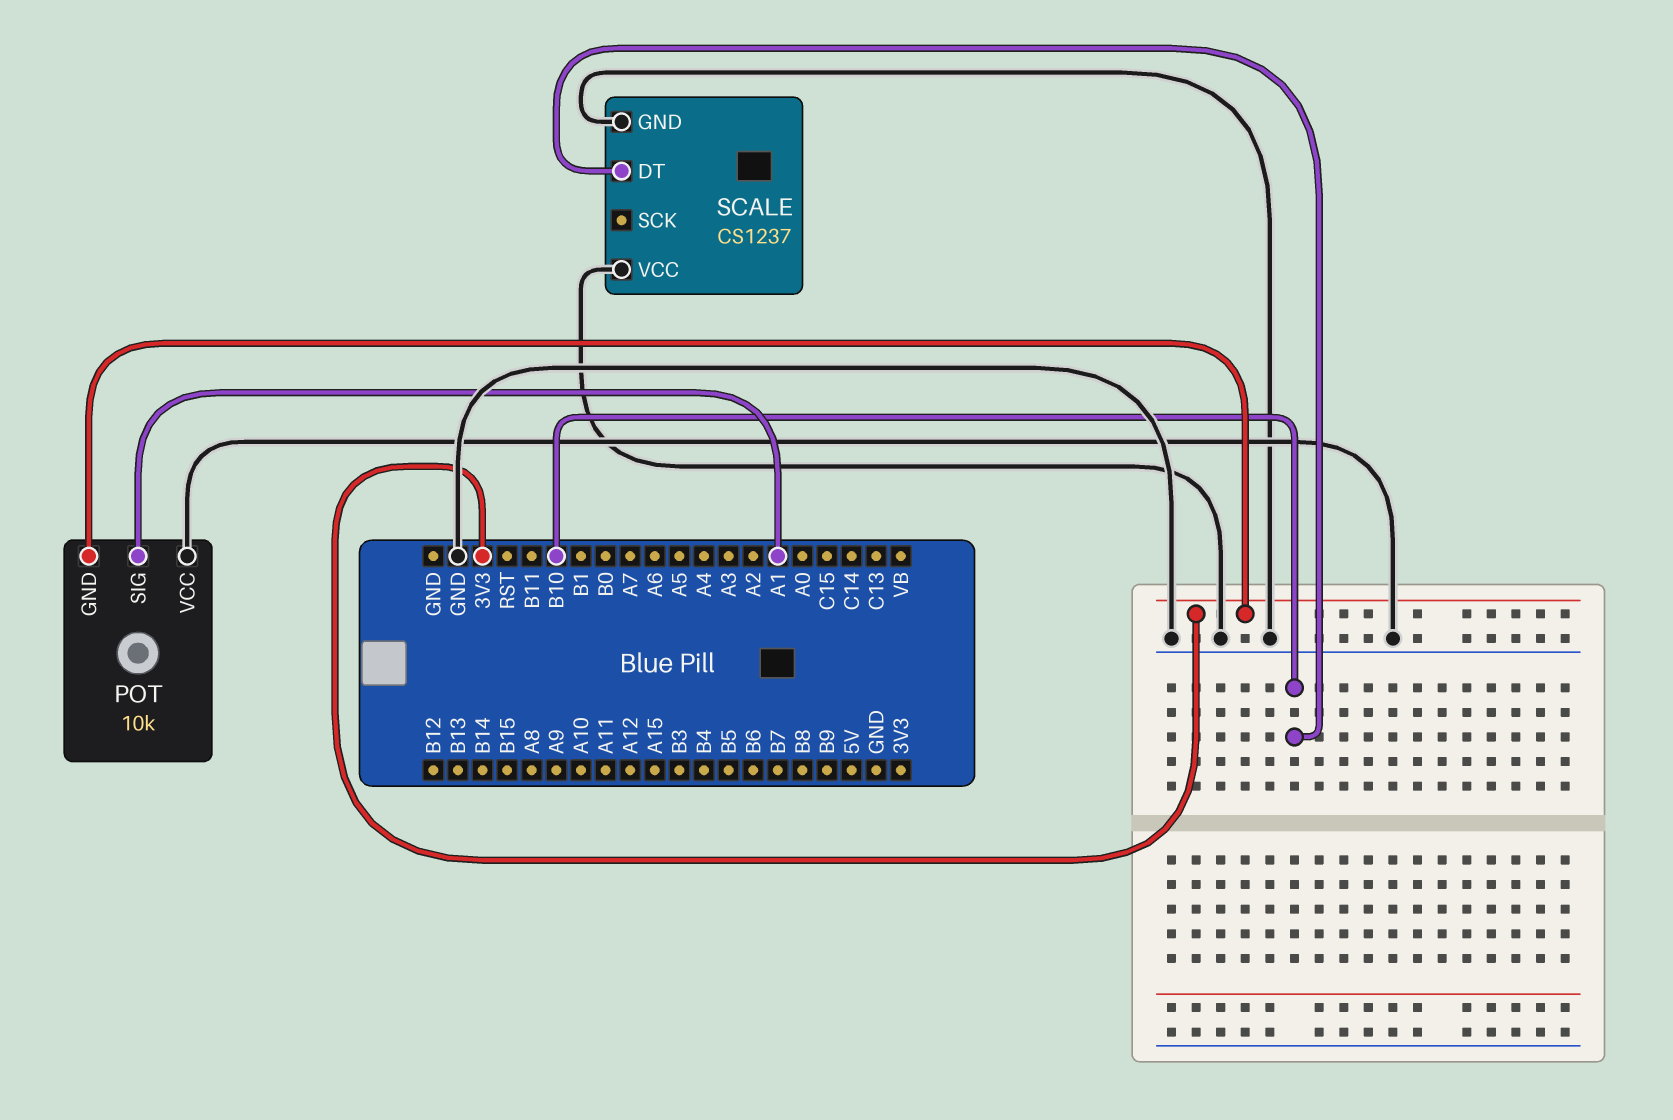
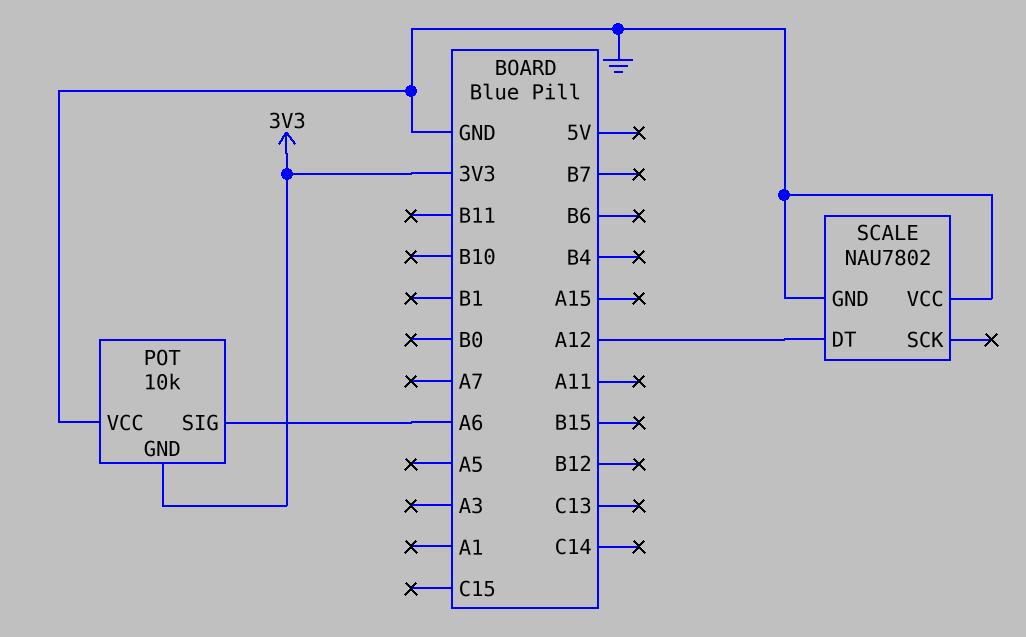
POT pin SIG: A1 -> A6
SCALE: CS1237 -> NAU7802
SCALE pin DT: B10 -> A12

